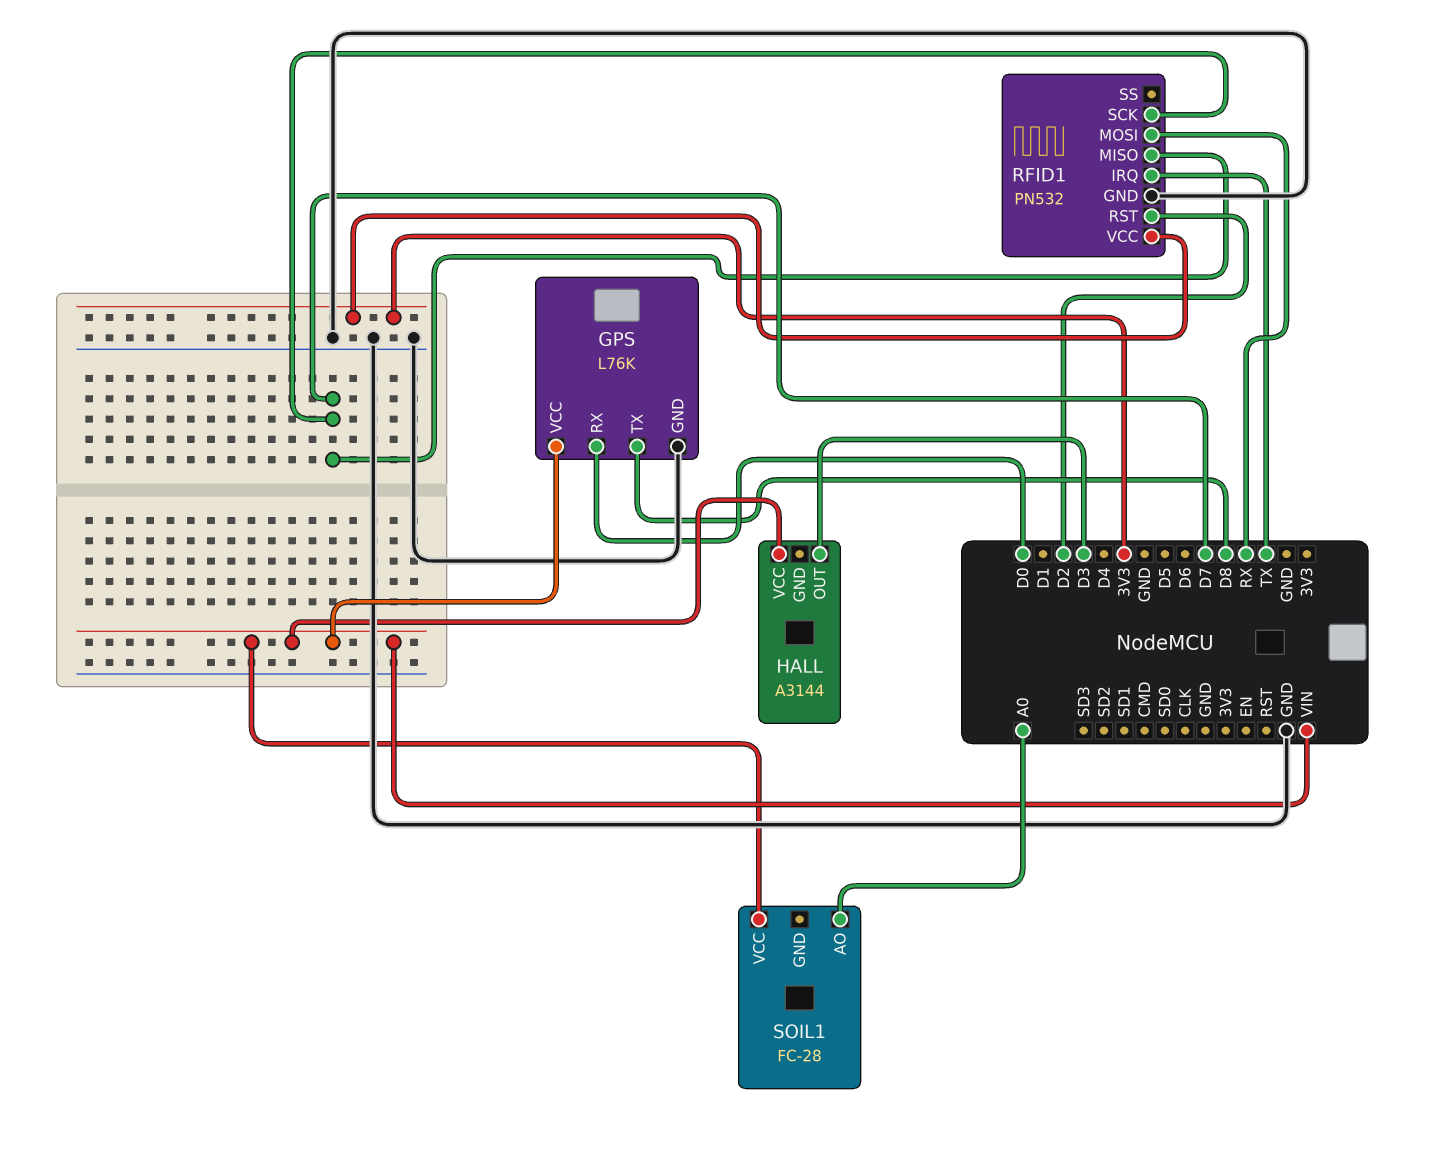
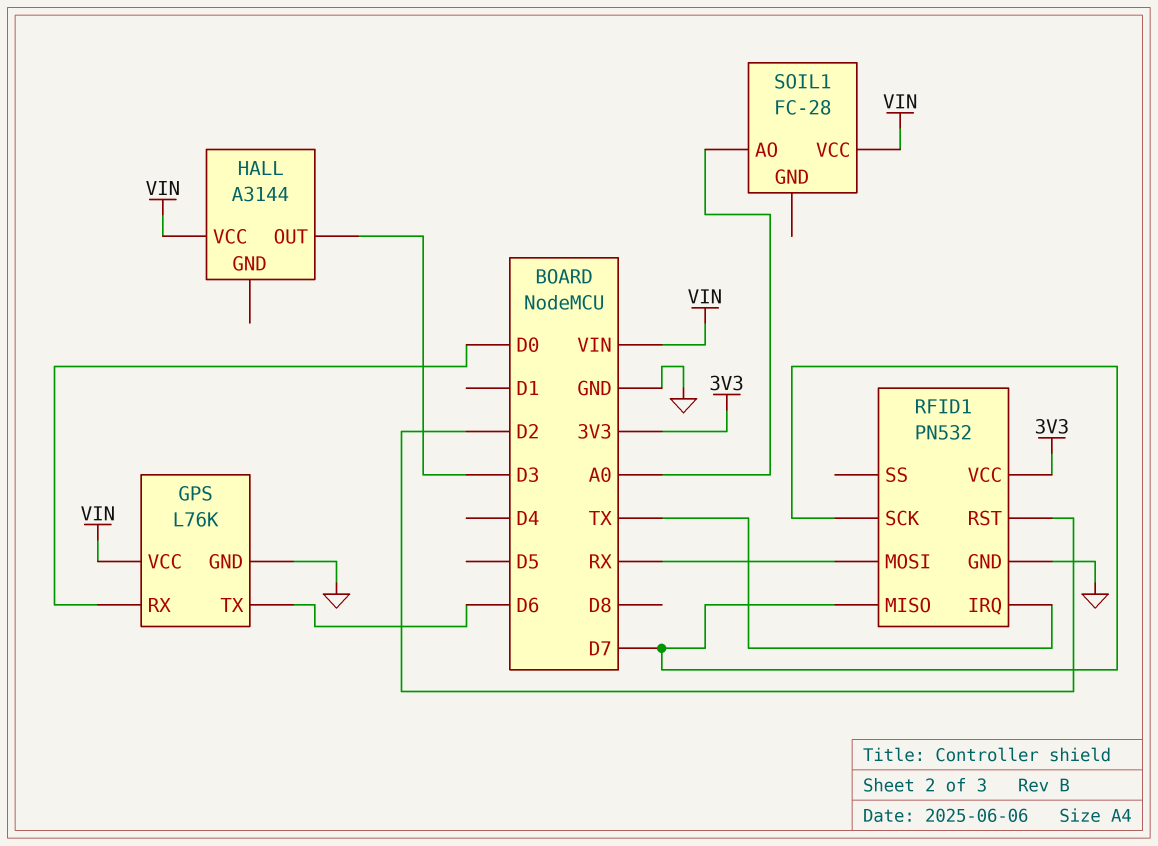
GPS pin TX: D8 -> D6

